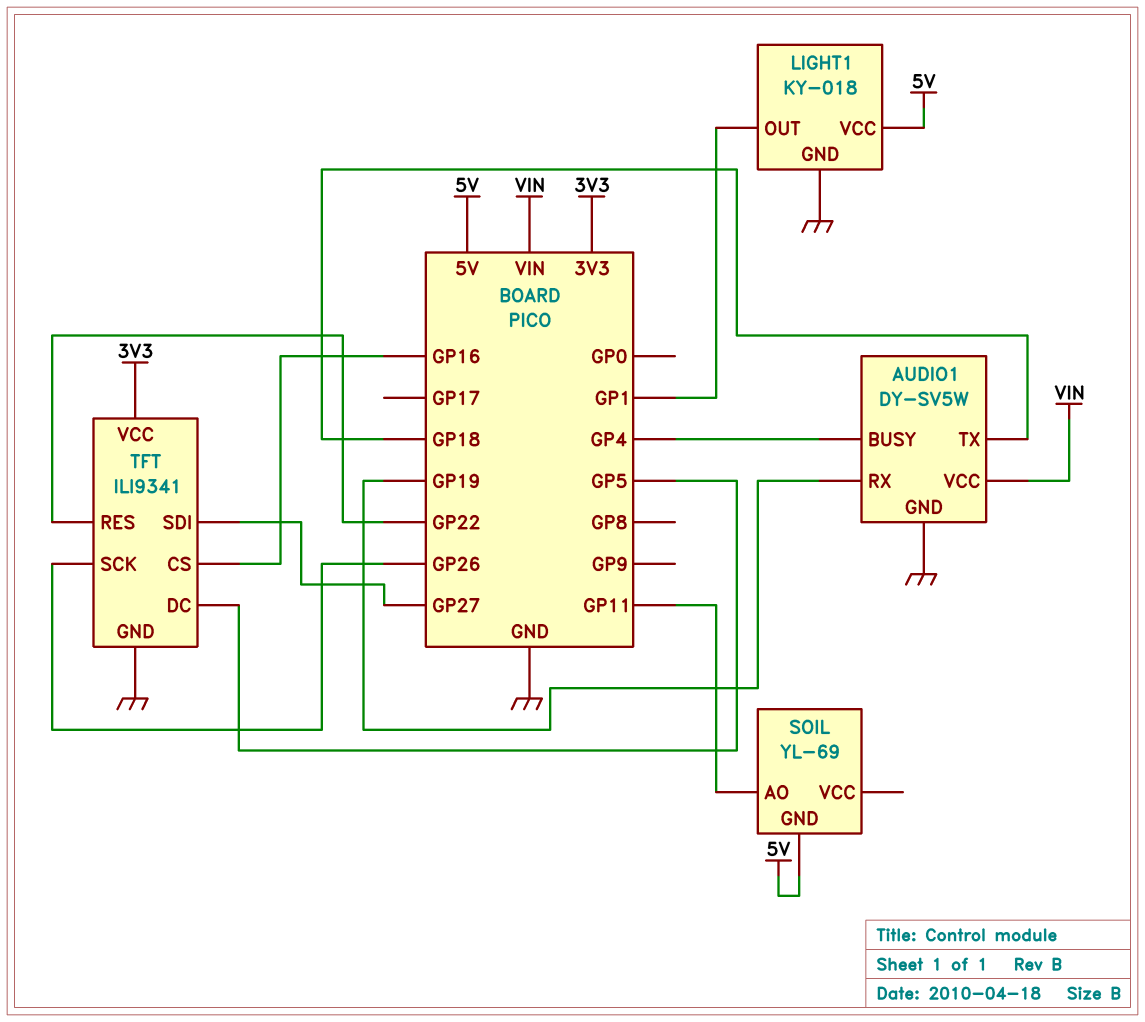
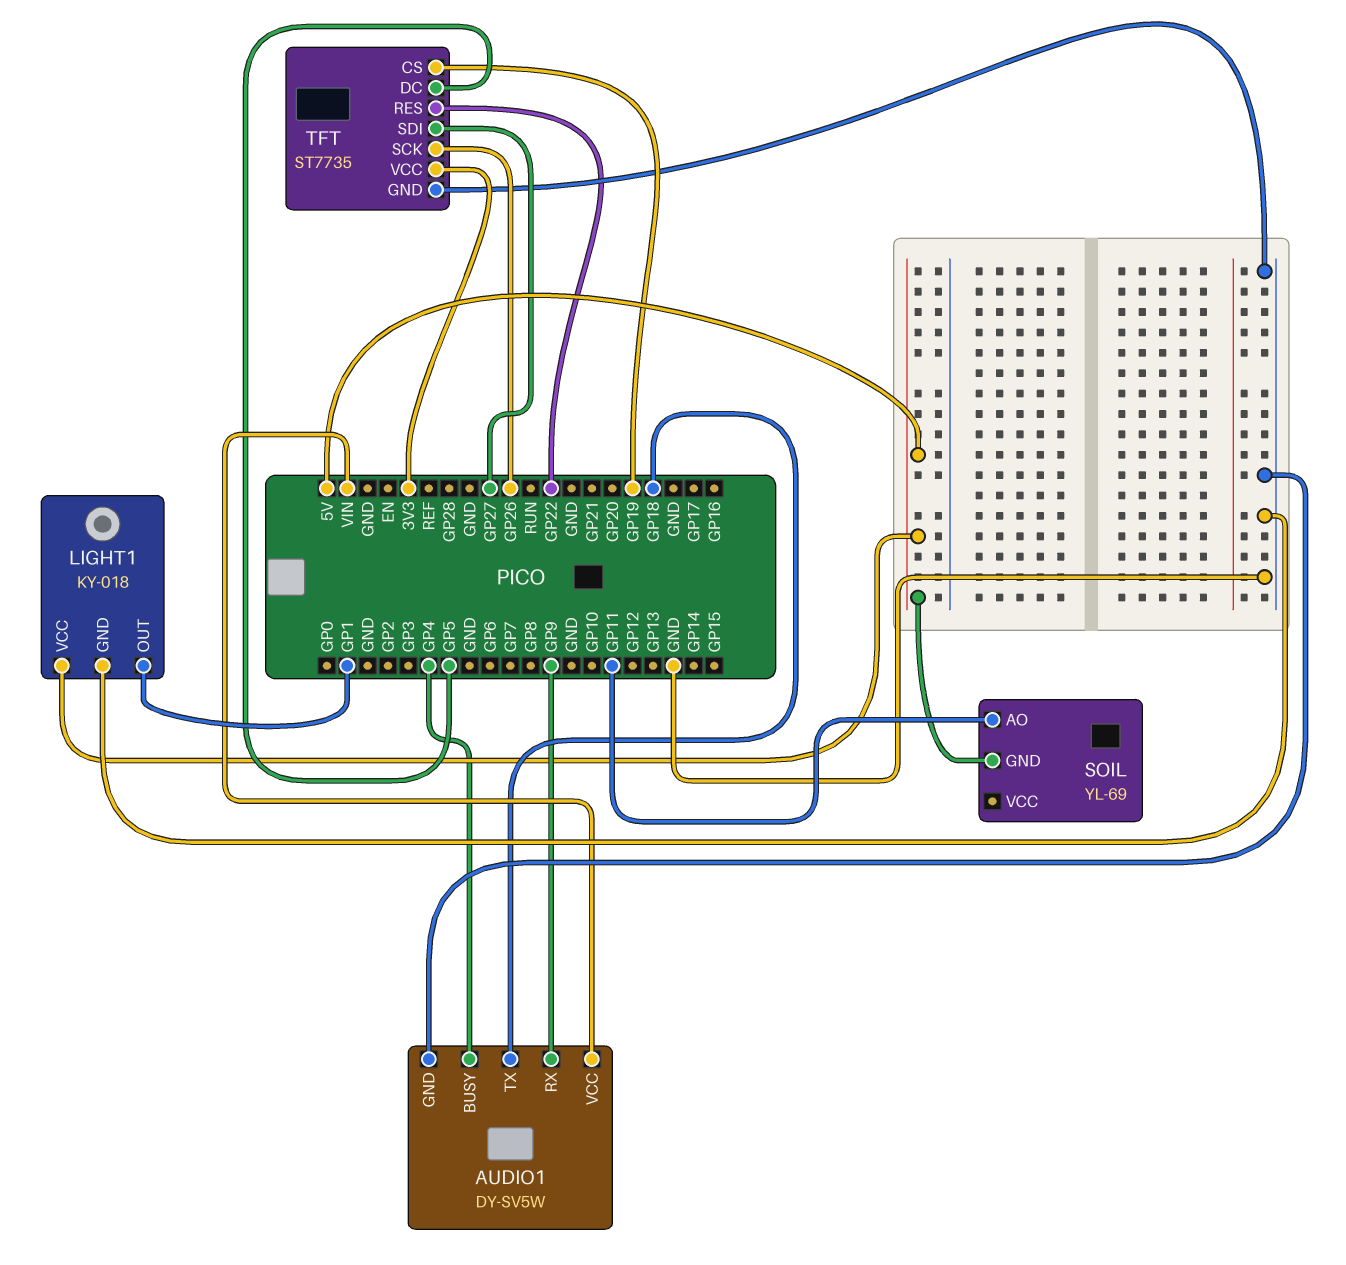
AUDIO1 pin RX: GP19 -> GP9
TFT: ILI9341 -> ST7735
TFT pin CS: GP16 -> GP19

